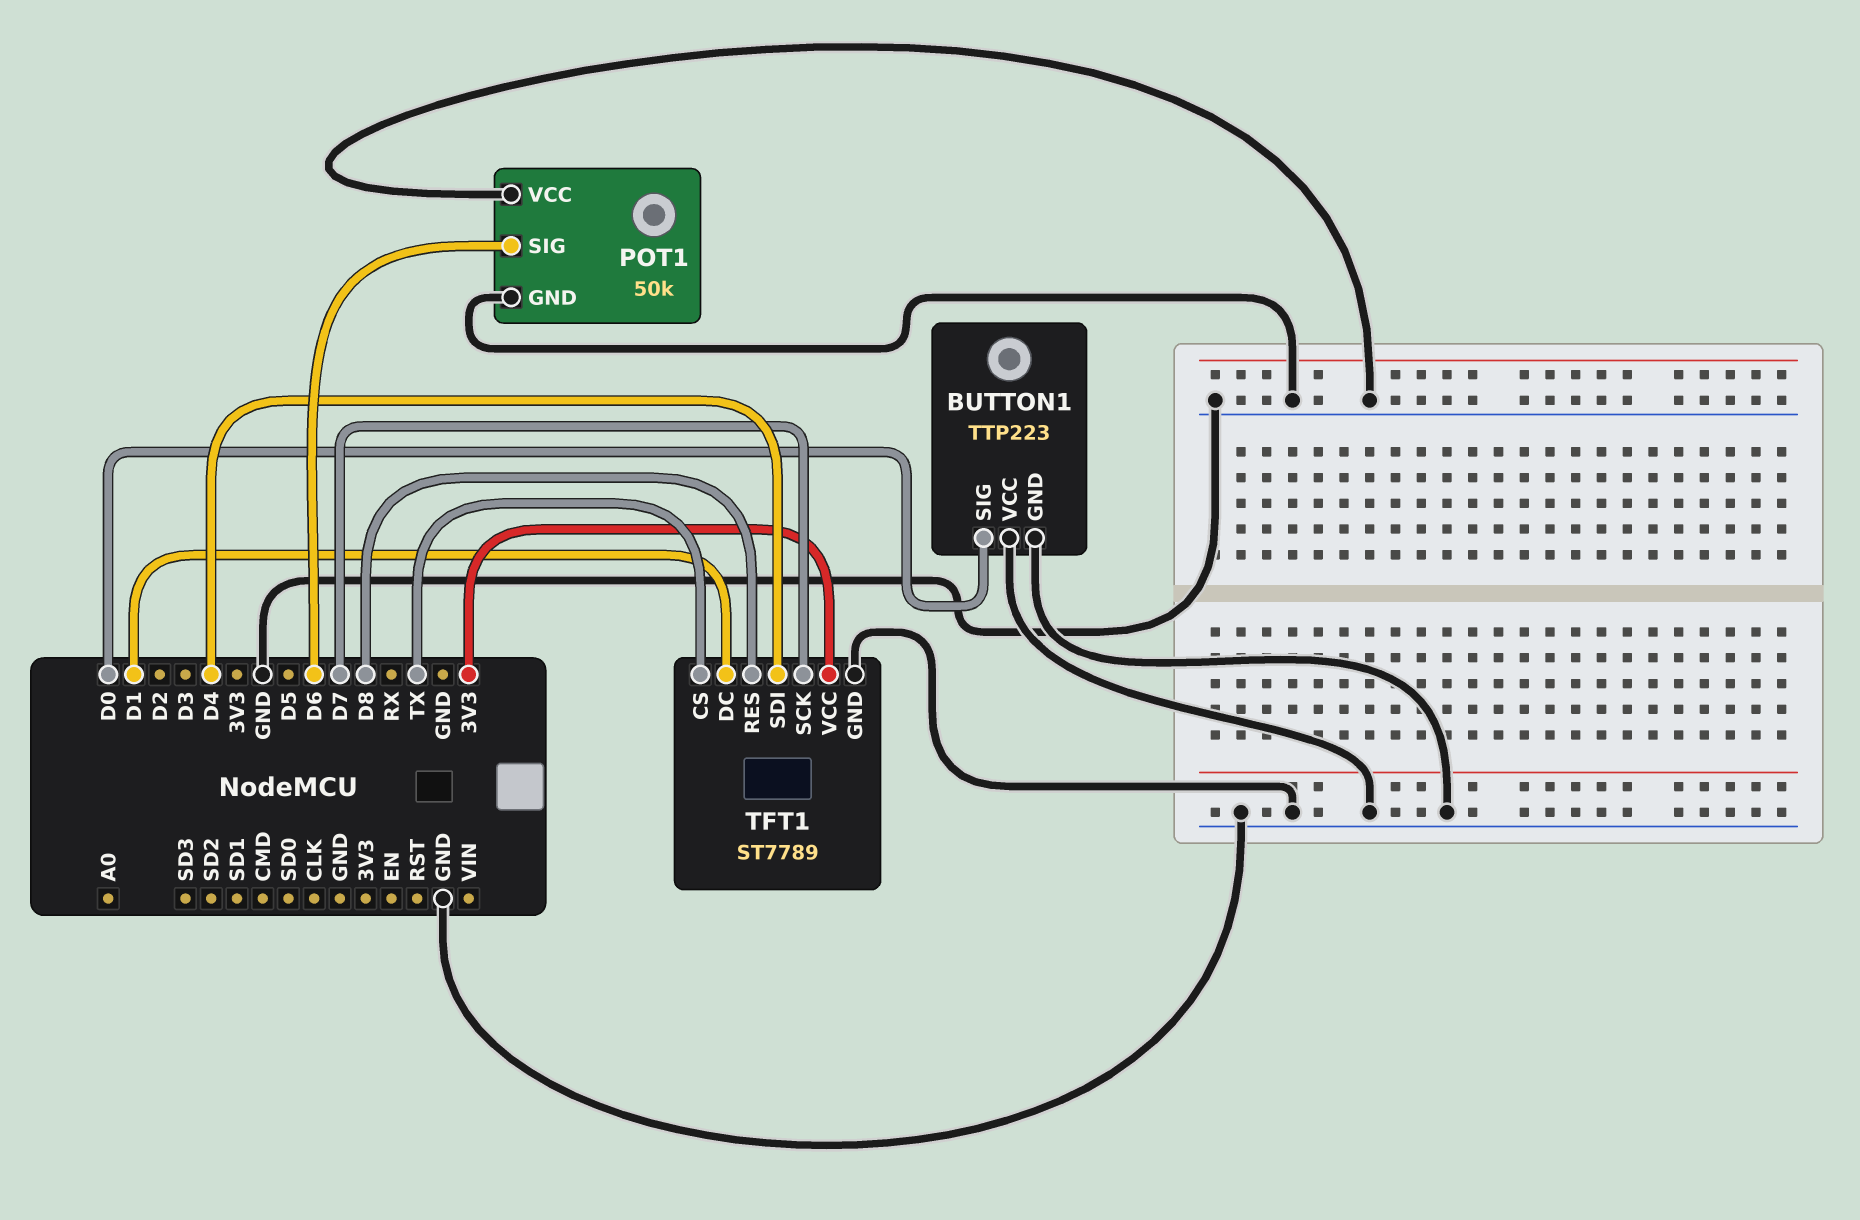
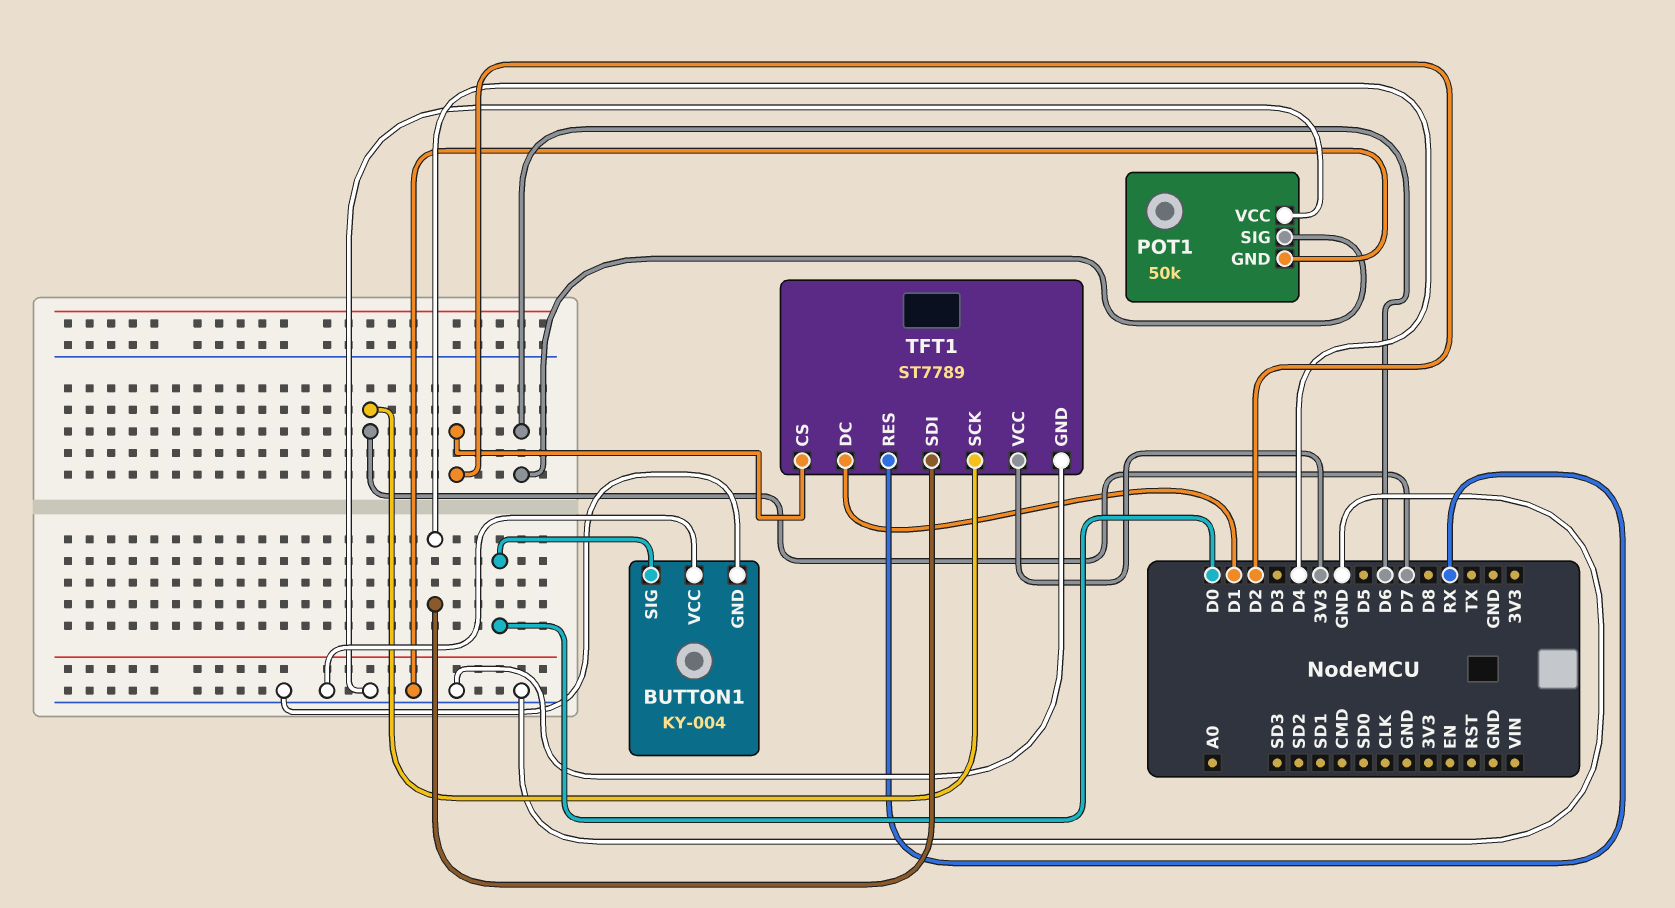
BUTTON1: TTP223 -> KY-004
TFT1 pin CS: TX -> D2
TFT1 pin RES: D8 -> RX

